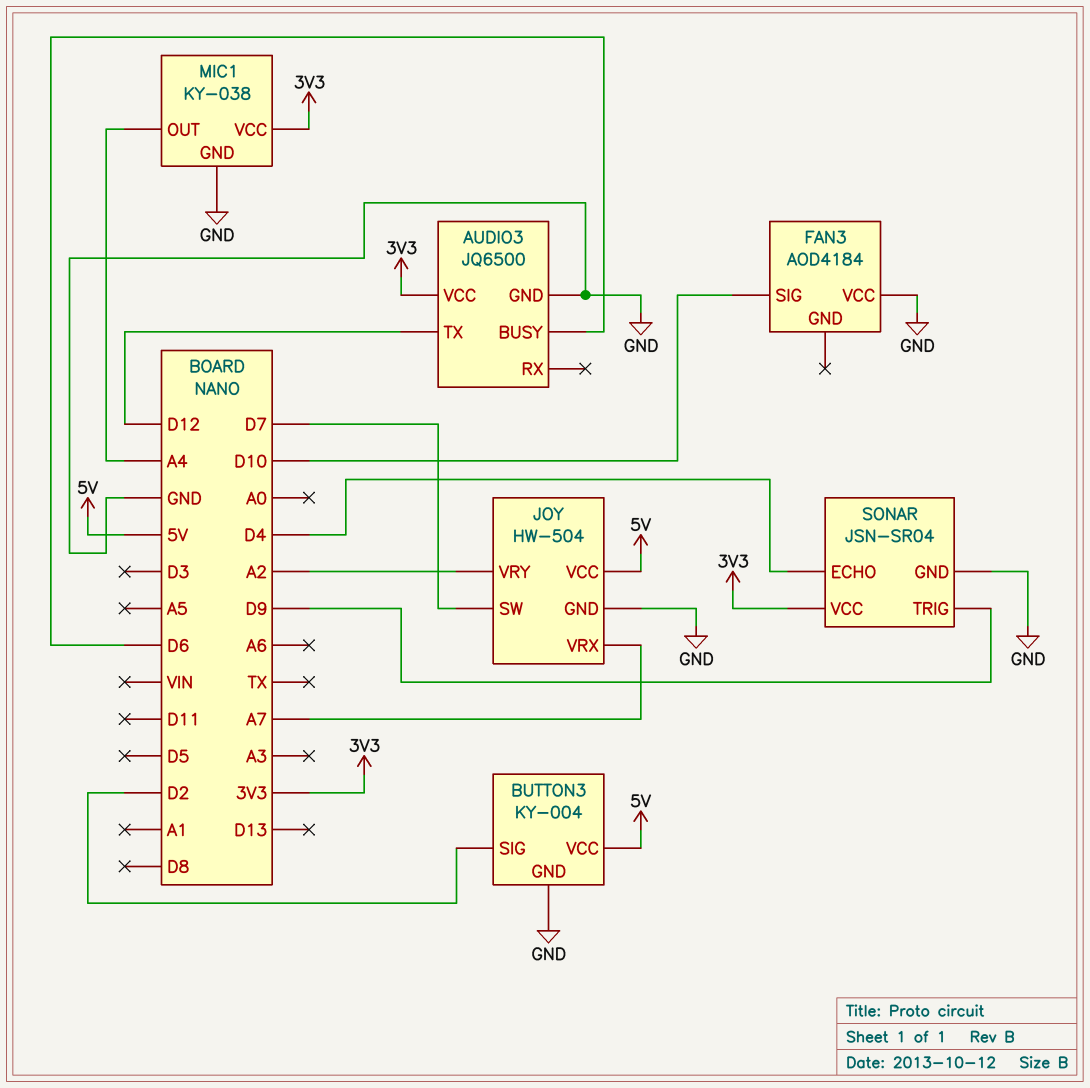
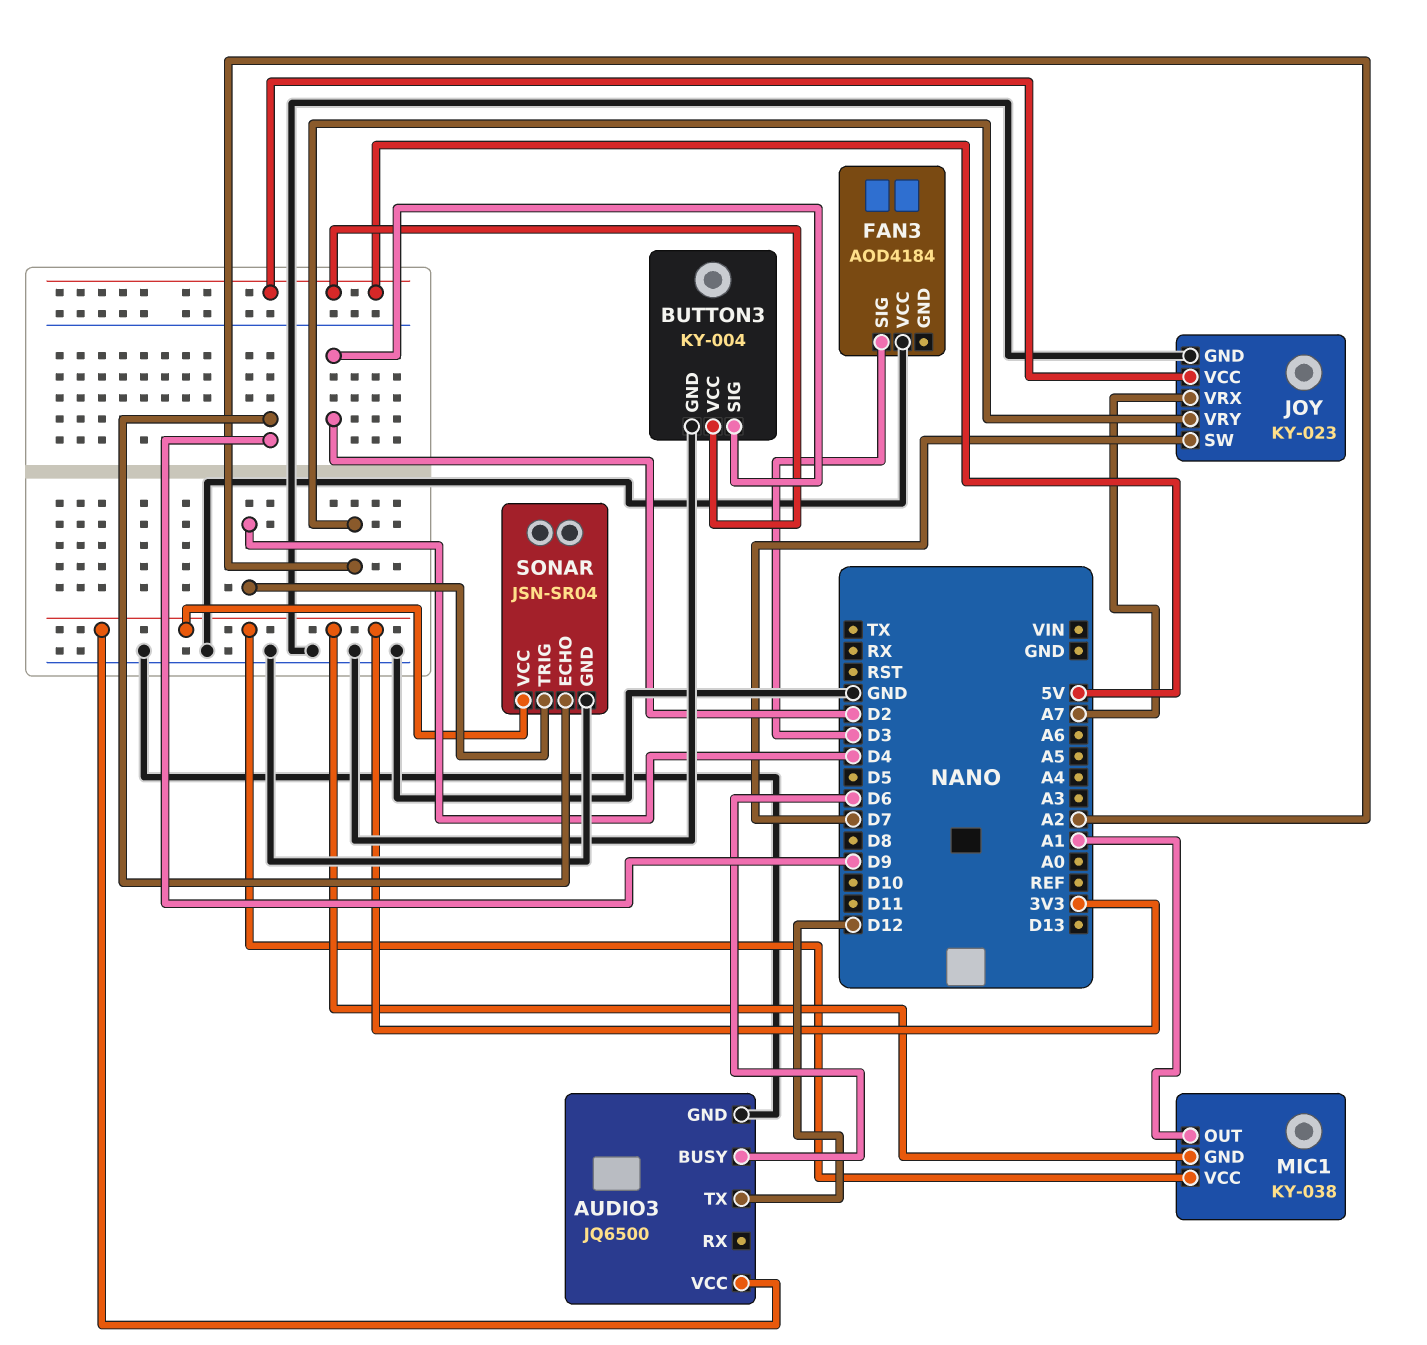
FAN3 pin SIG: D10 -> D3
JOY: HW-504 -> KY-023
MIC1 pin GND: GND -> 3V3
MIC1 pin OUT: A4 -> A1
SONAR pin ECHO: D4 -> D9
SONAR pin TRIG: D9 -> D4

